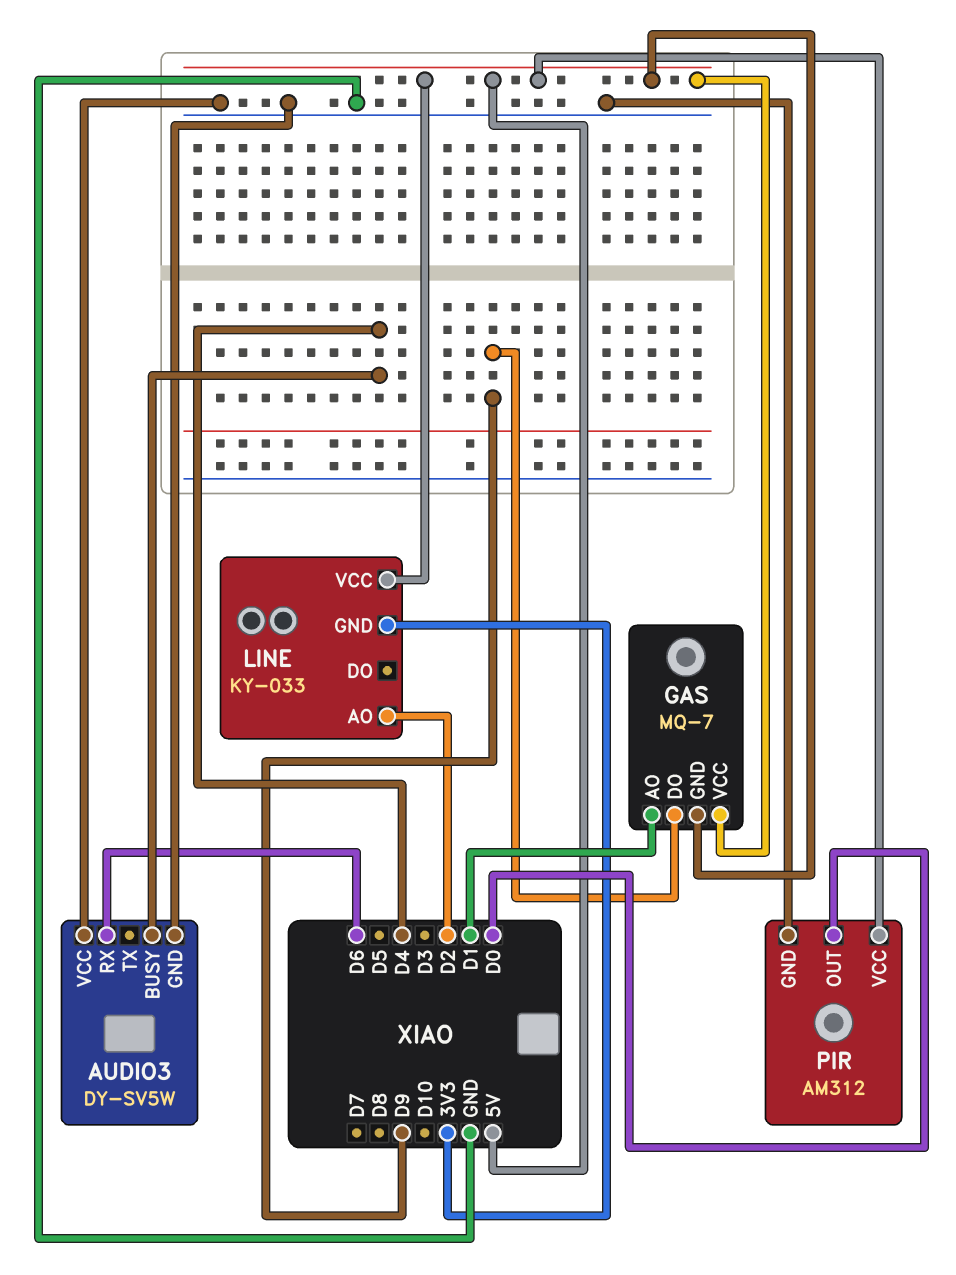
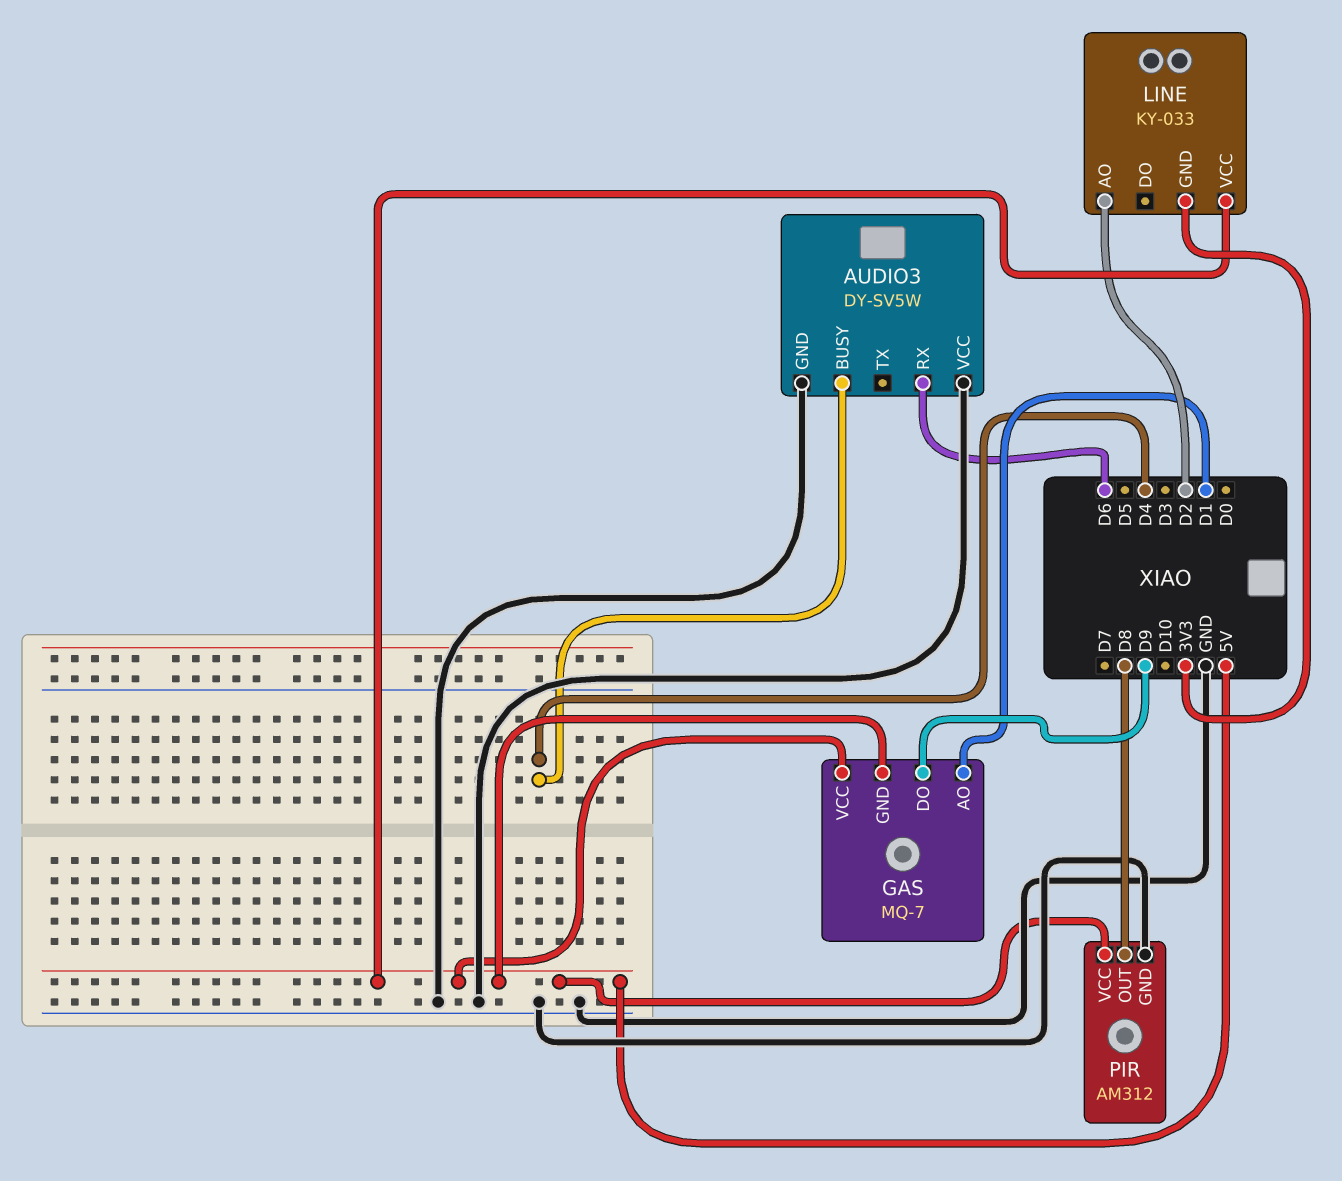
PIR pin OUT: D0 -> D8

